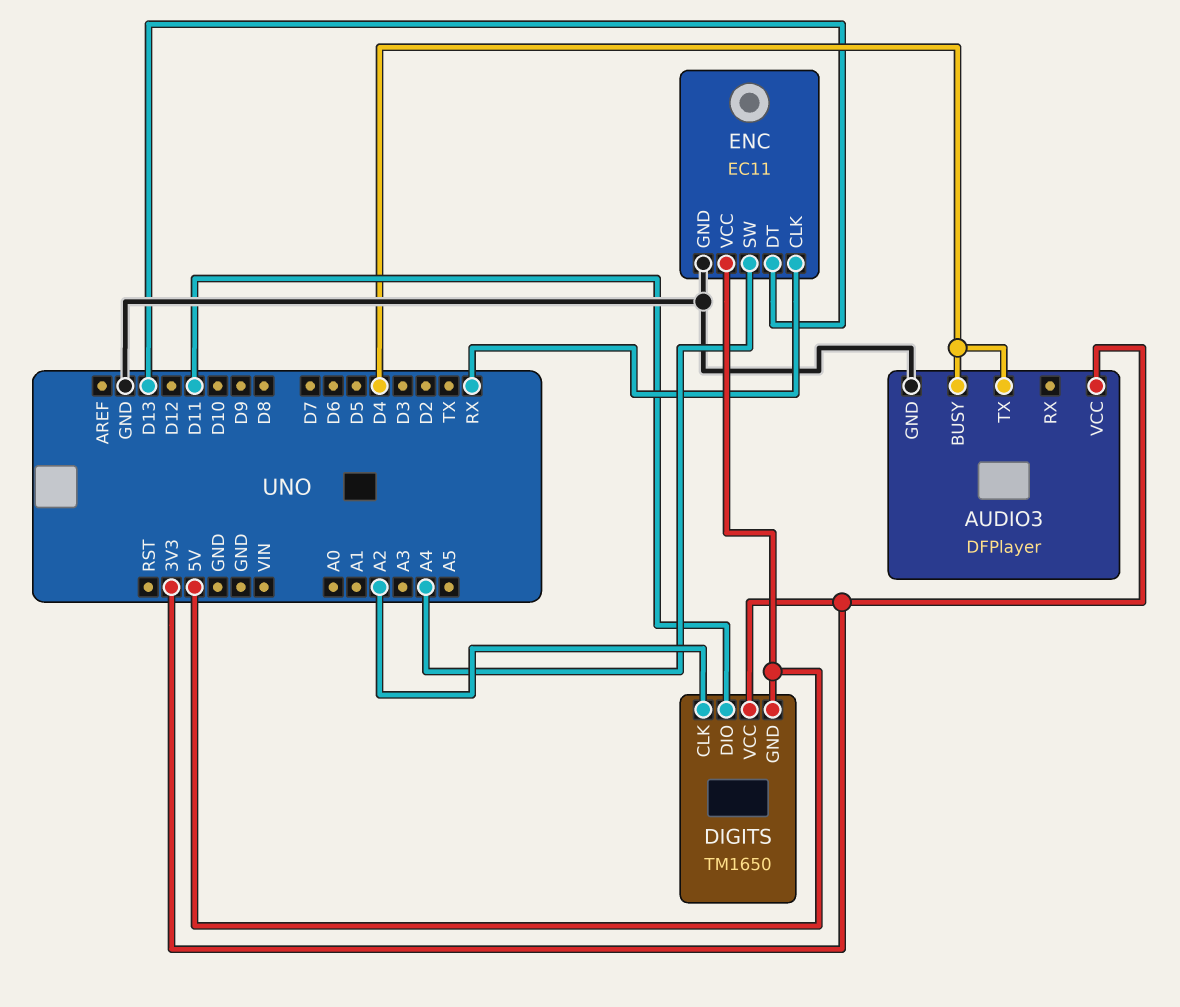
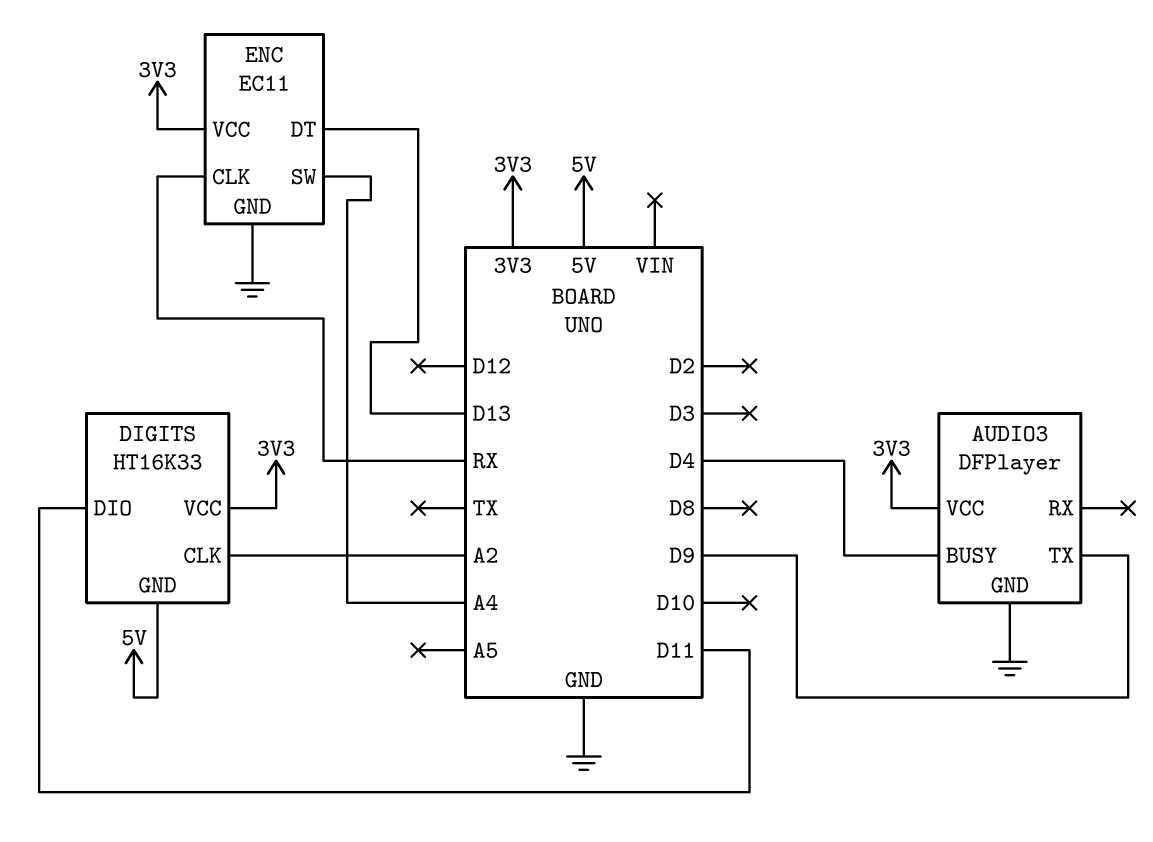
AUDIO3 pin TX: D4 -> D9
DIGITS: TM1650 -> HT16K33
ENC pin VCC: 5V -> 3V3

